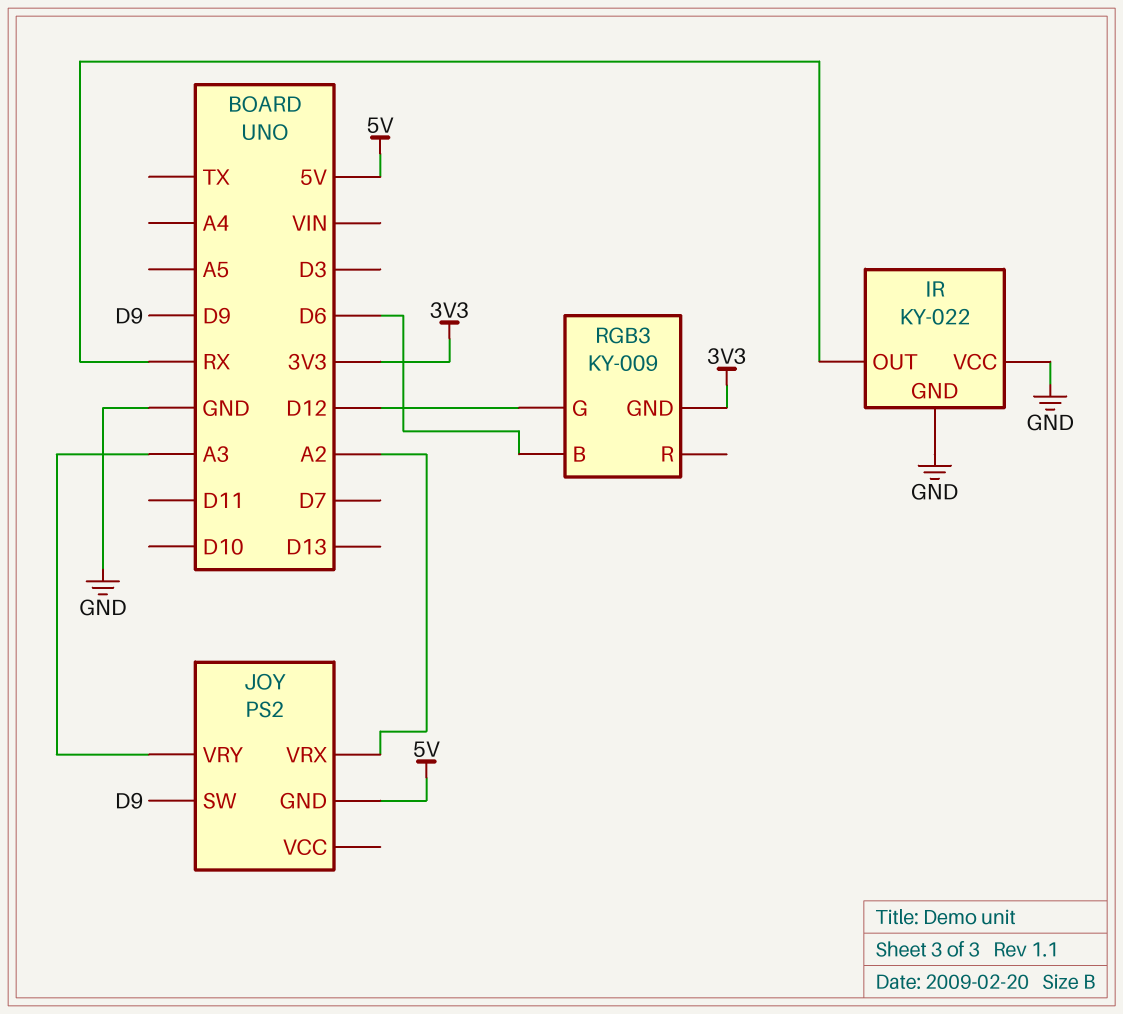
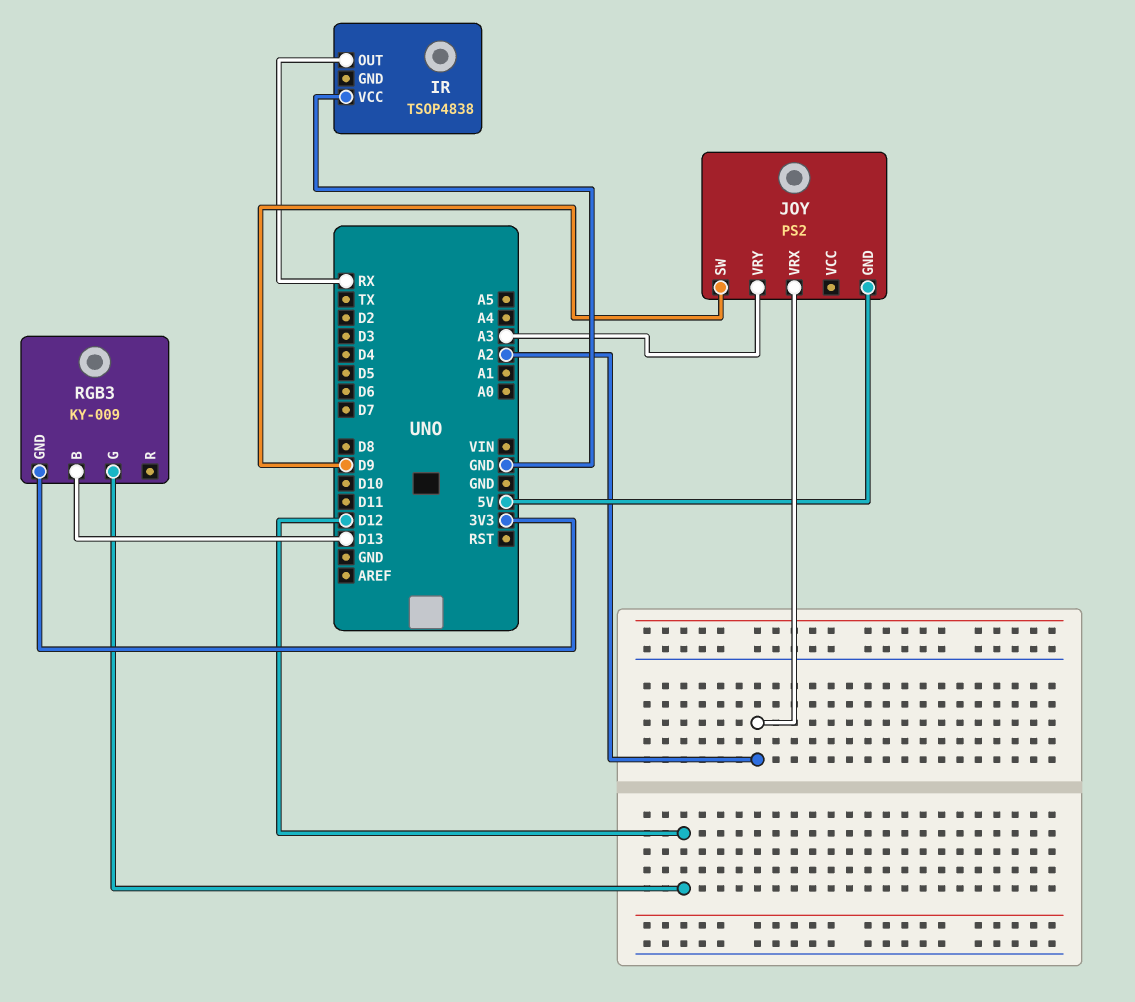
IR: KY-022 -> TSOP4838
IR pin GND: GND -> none
RGB3 pin B: D6 -> D13

